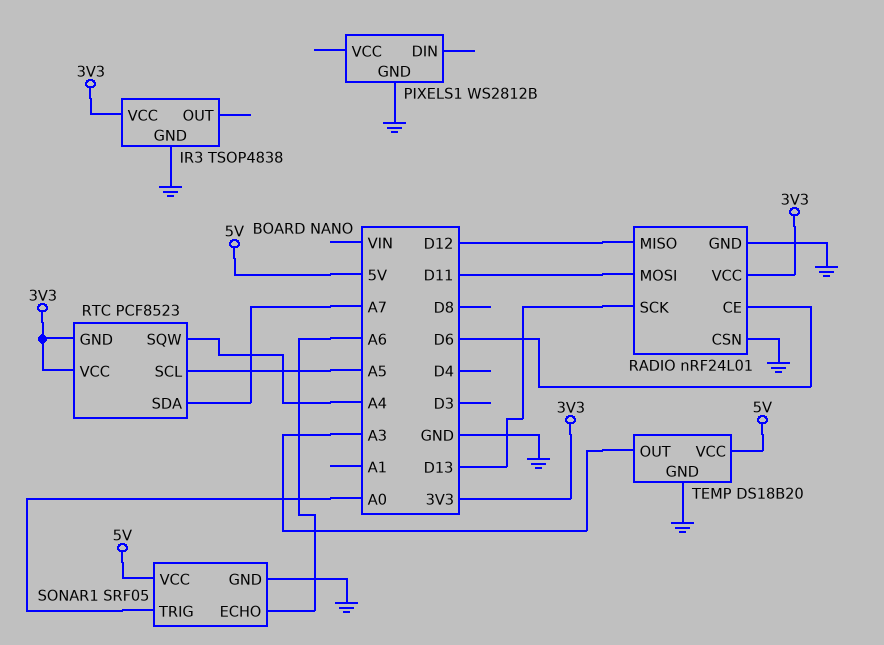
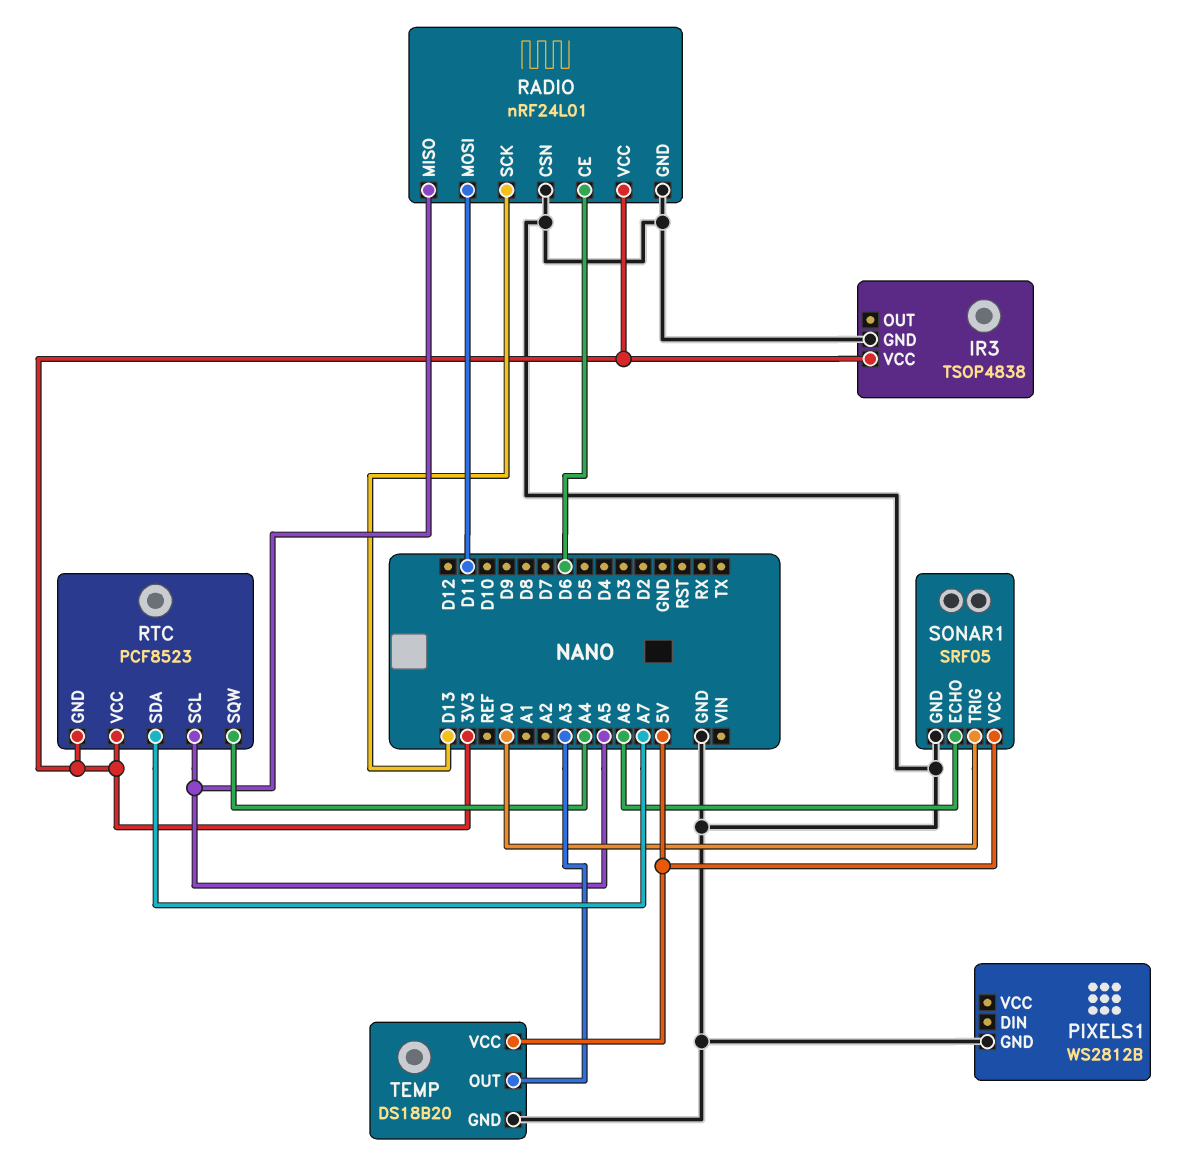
RADIO pin MISO: D12 -> A5

